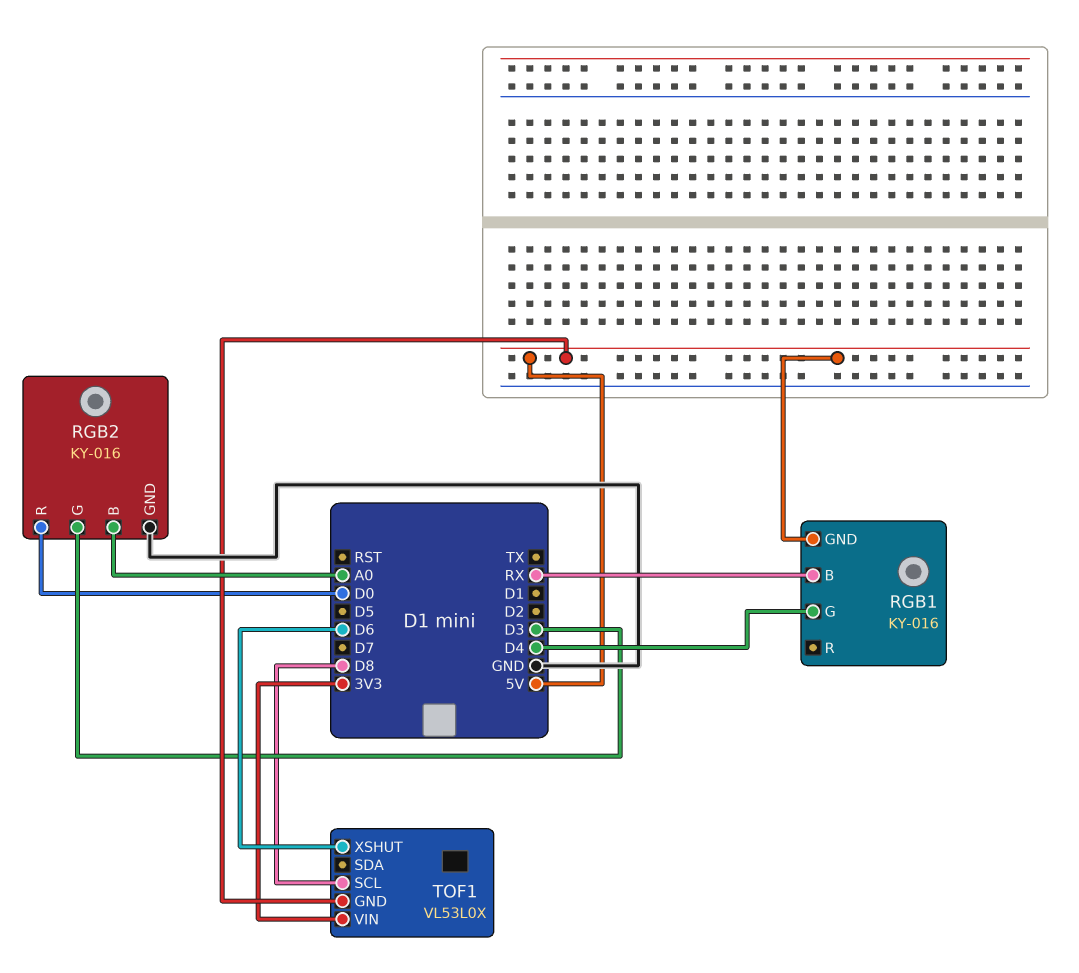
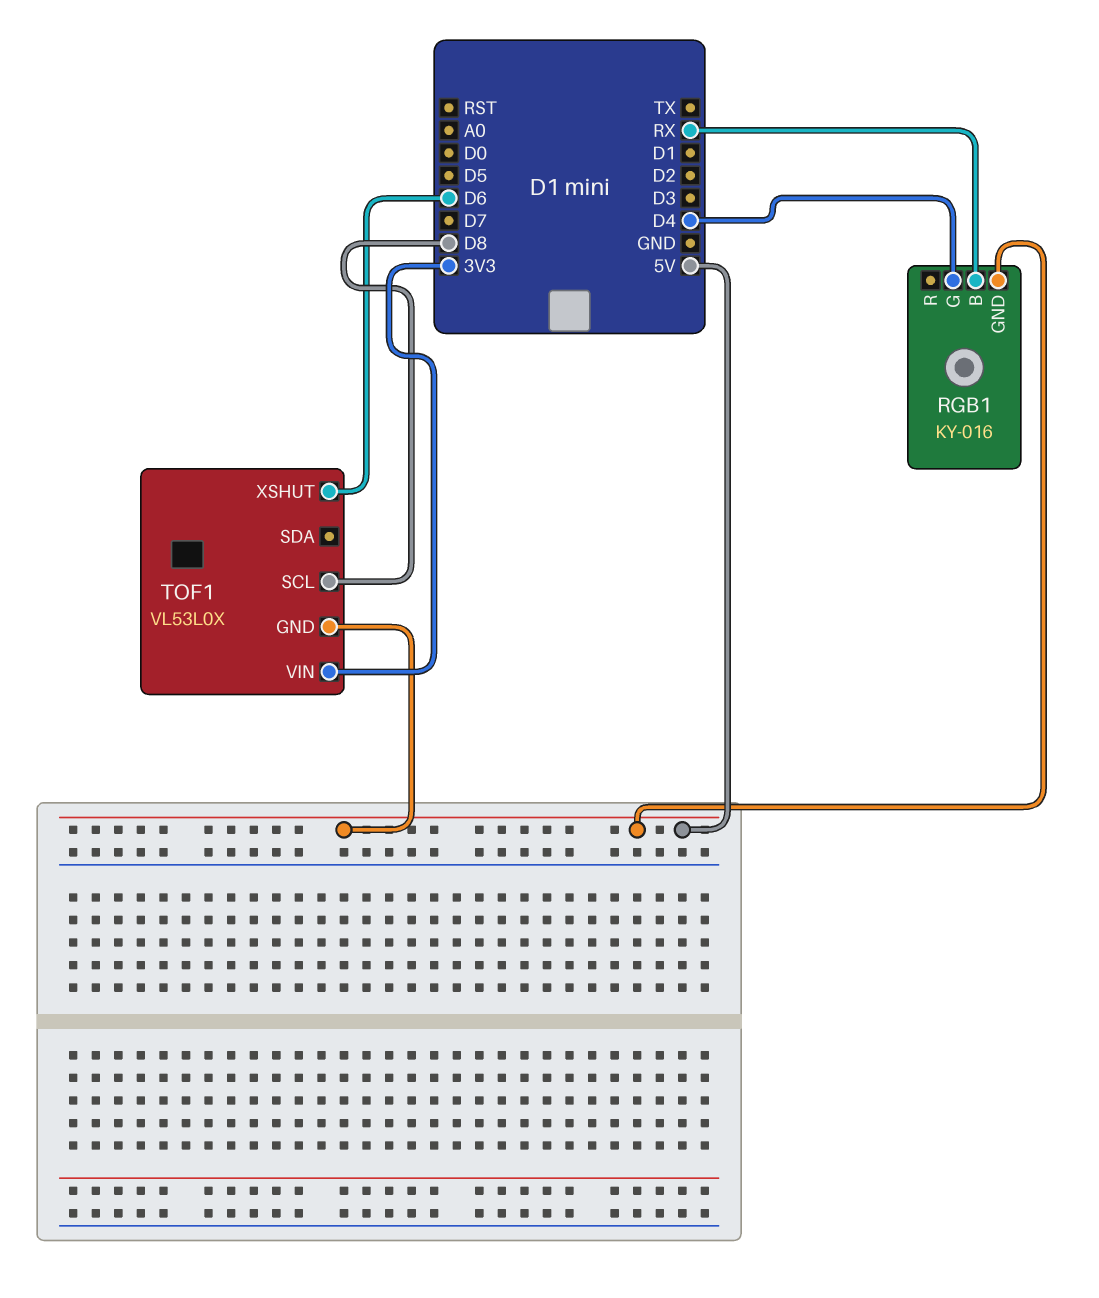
RGB2: KY-016 -> none
RGB2 pin B: A0 -> none
RGB2 pin G: D3 -> none
RGB2 pin GND: GND -> none
RGB2 pin R: D0 -> none

